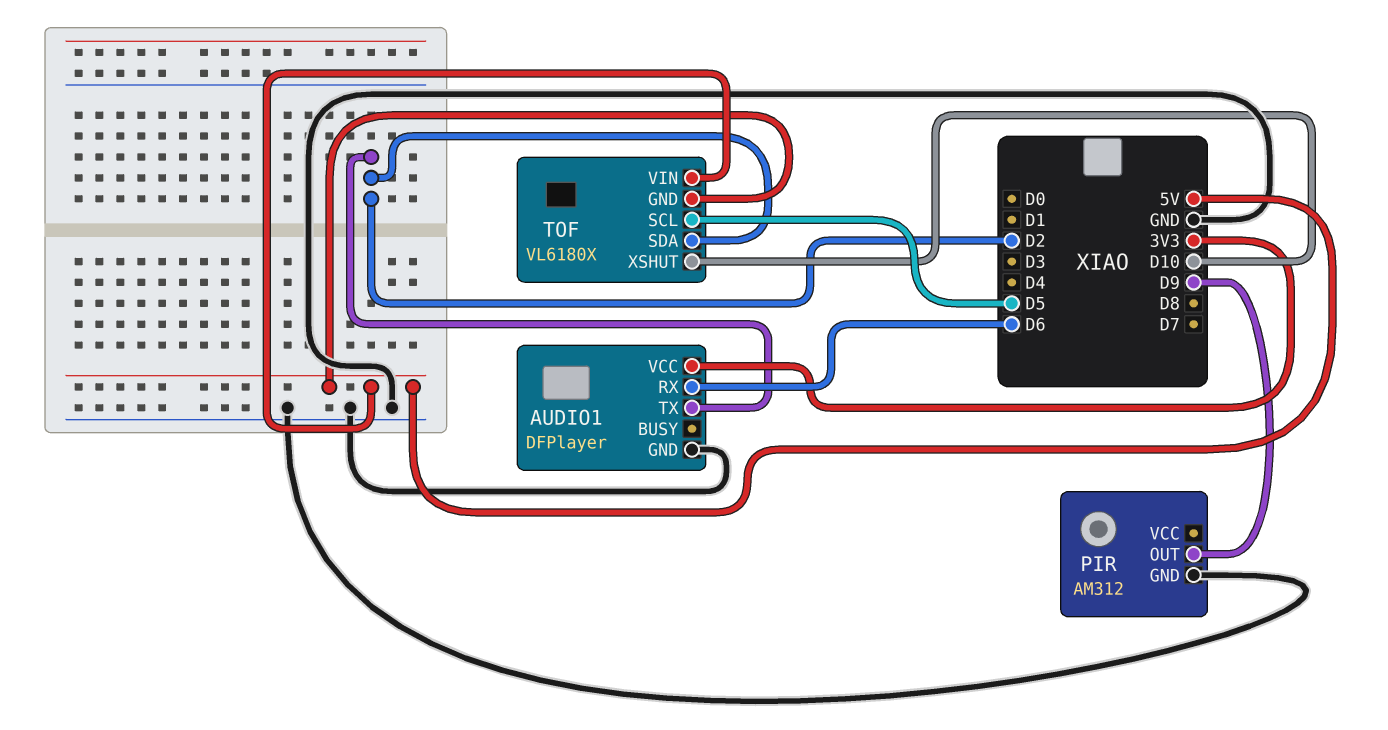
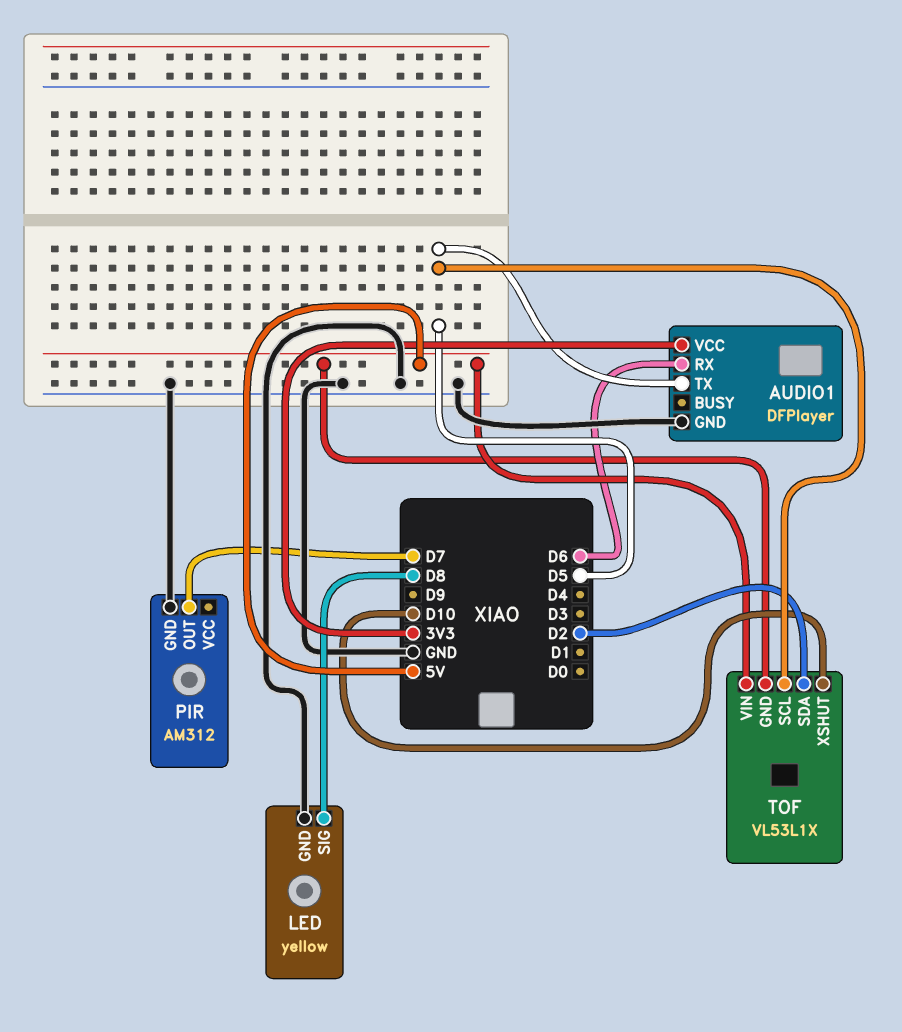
AUDIO1 pin TX: D2 -> D5
LED: none -> yellow
LED pin GND: none -> GND
LED pin SIG: none -> D8
PIR pin OUT: D9 -> D7
TOF: VL6180X -> VL53L1X

